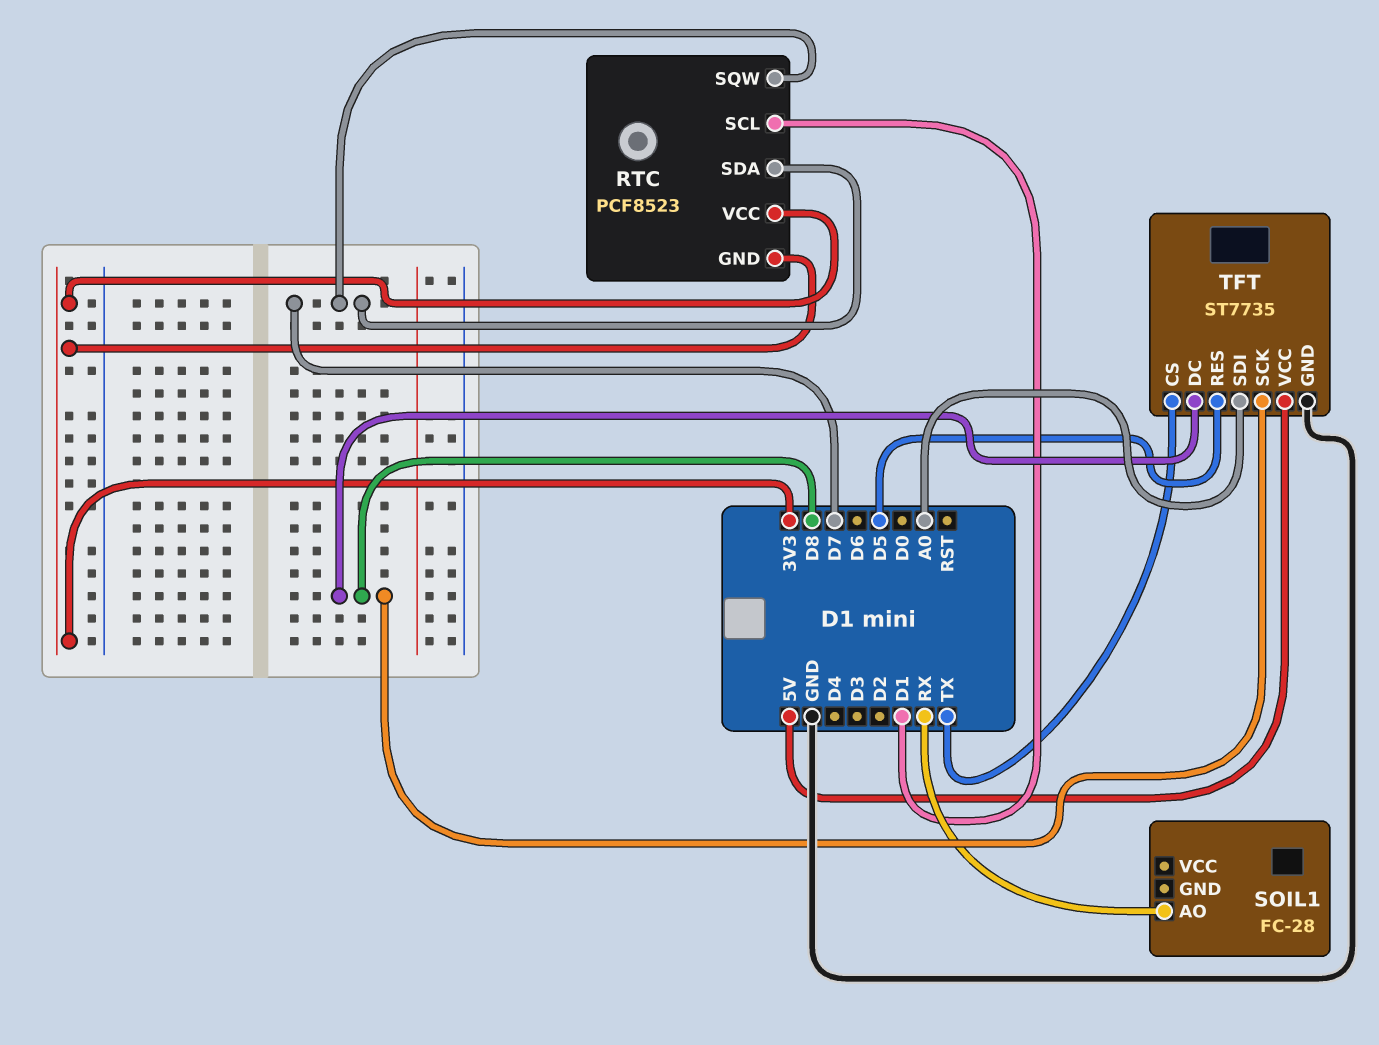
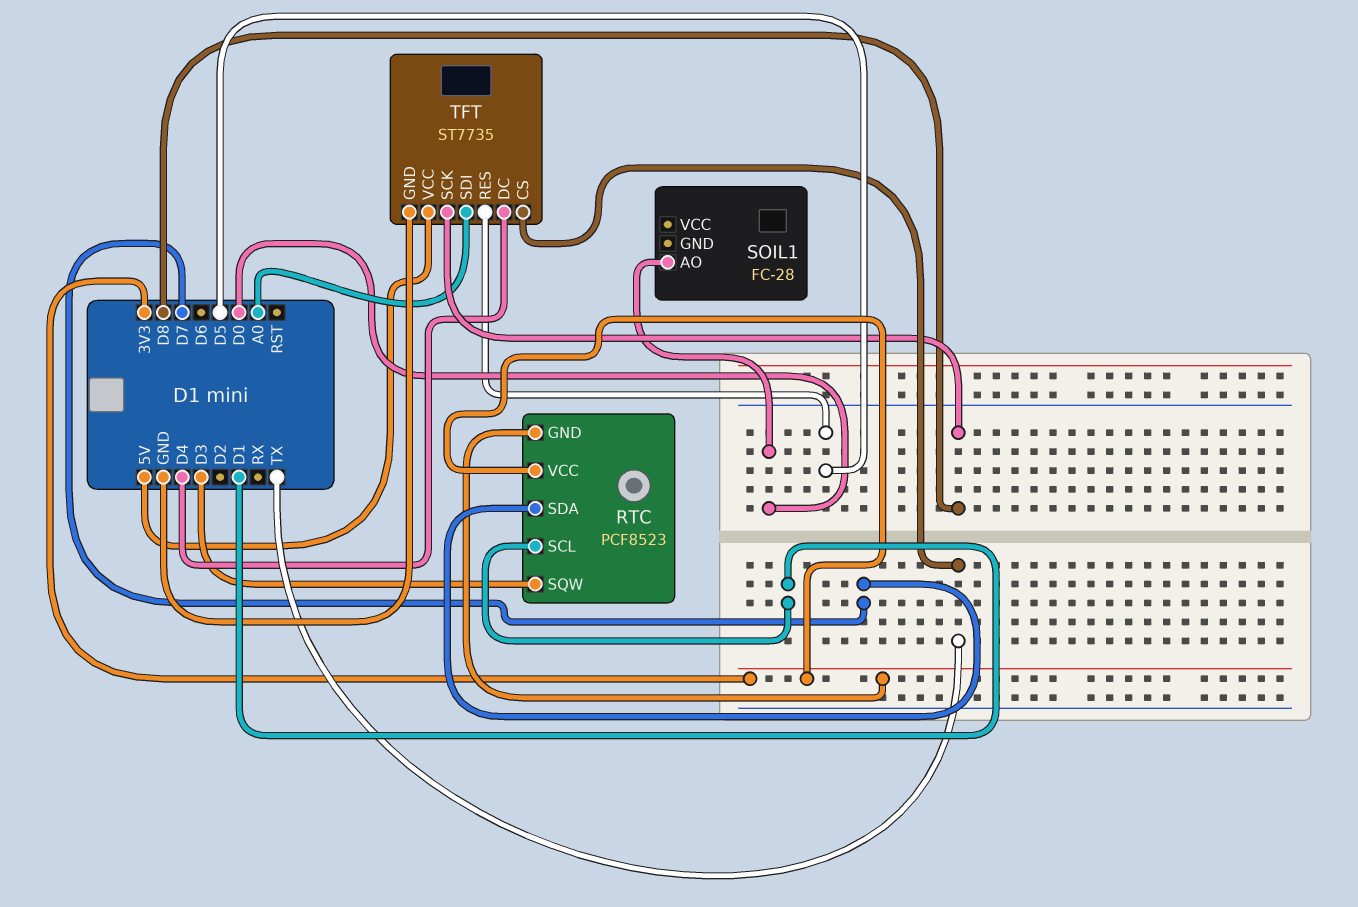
RTC pin SQW: D7 -> D3
SOIL1 pin AO: RX -> D0
TFT pin DC: D8 -> D4

